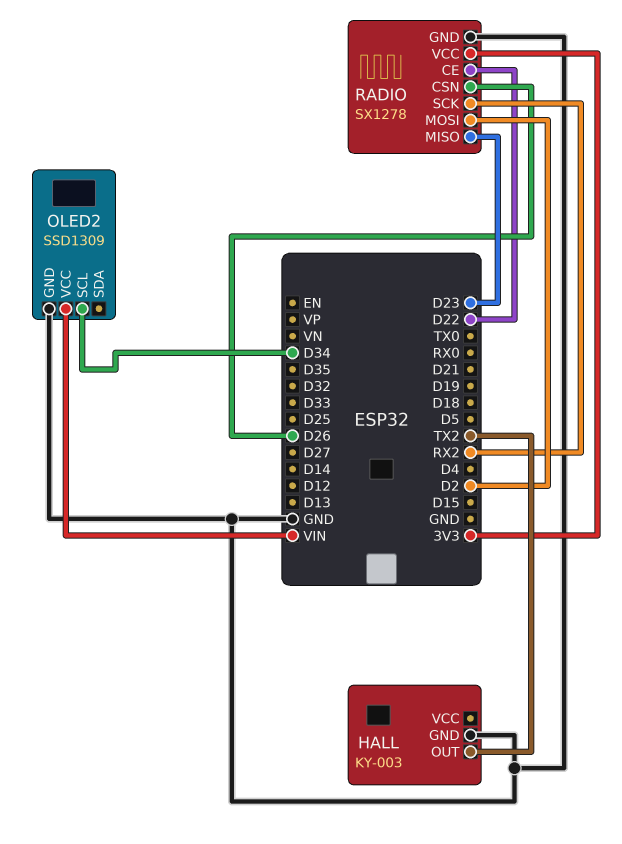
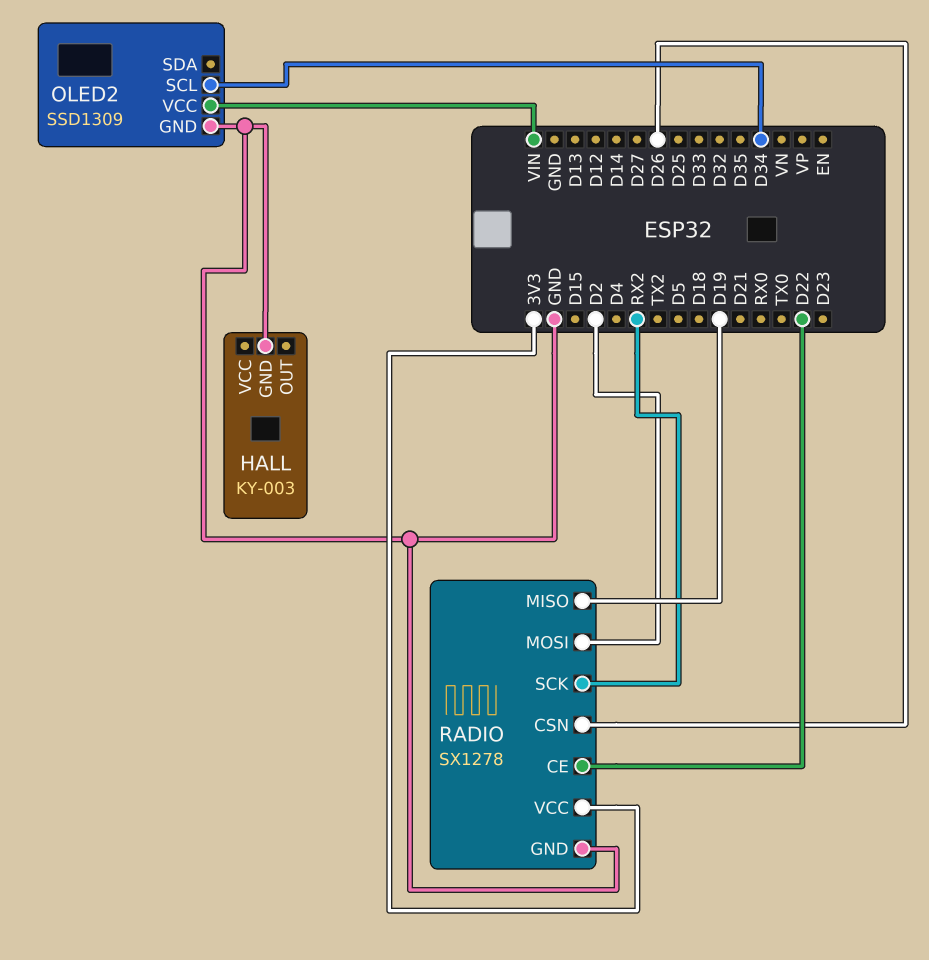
HALL pin OUT: TX2 -> none
RADIO pin MISO: D23 -> D19

